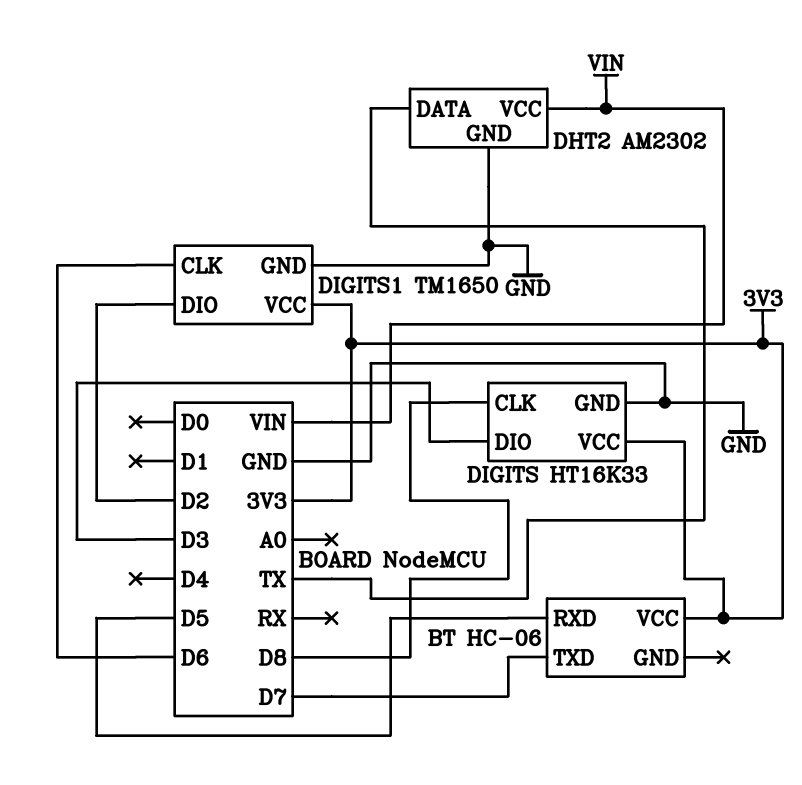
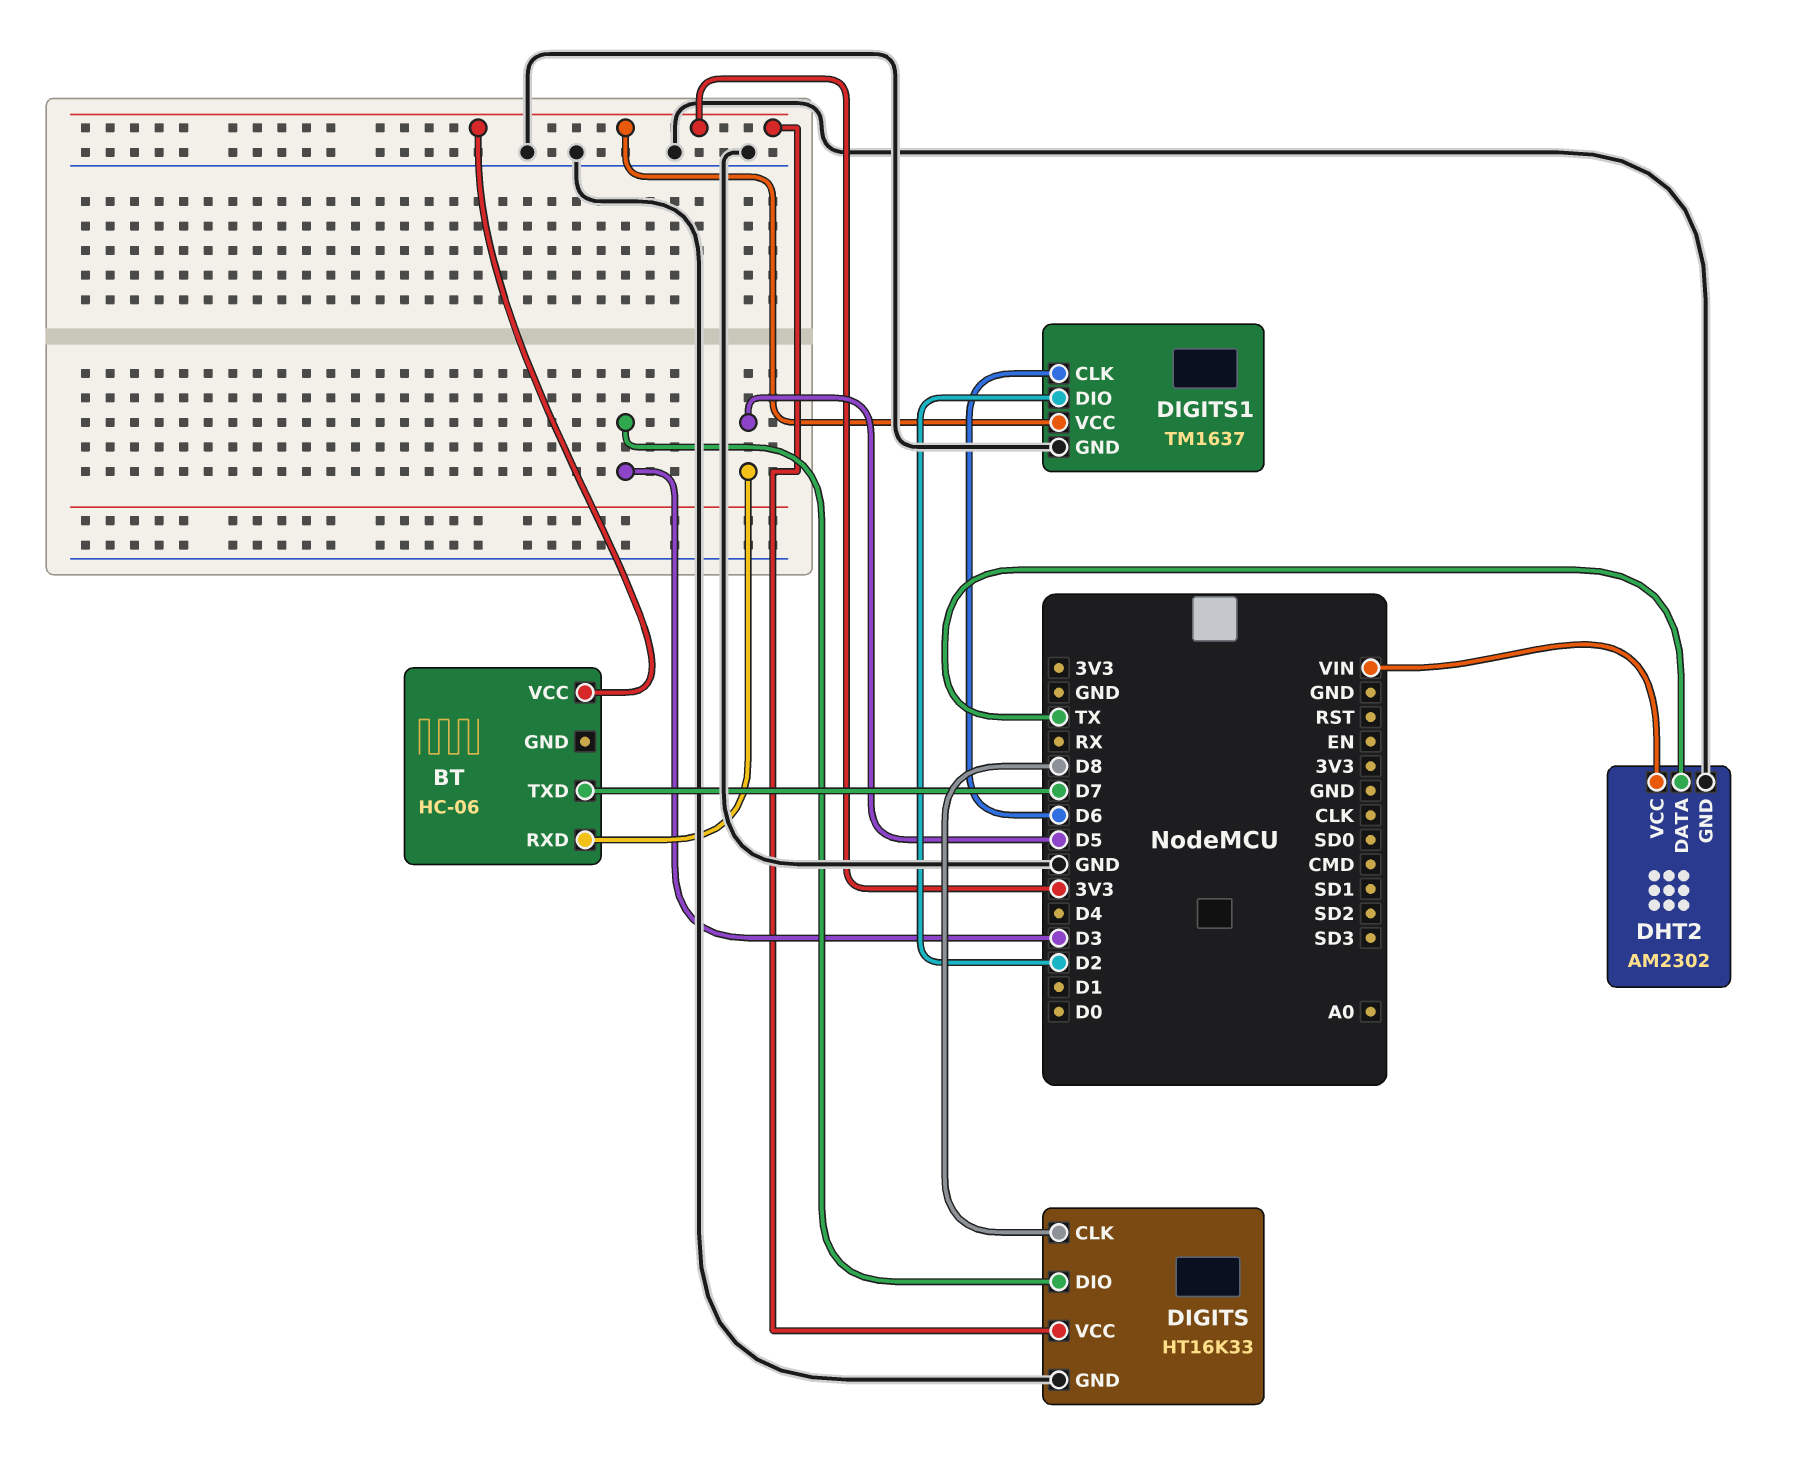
DIGITS1: TM1650 -> TM1637

